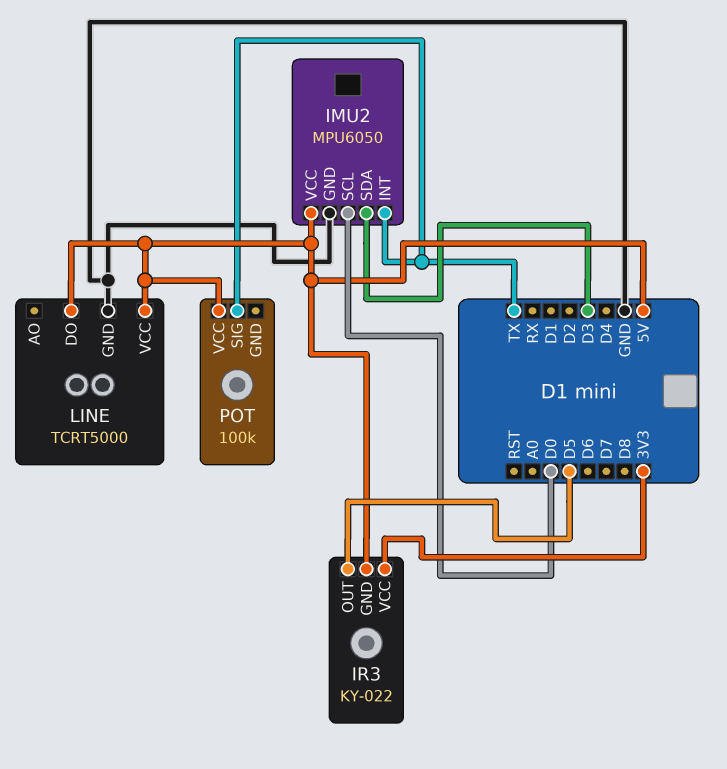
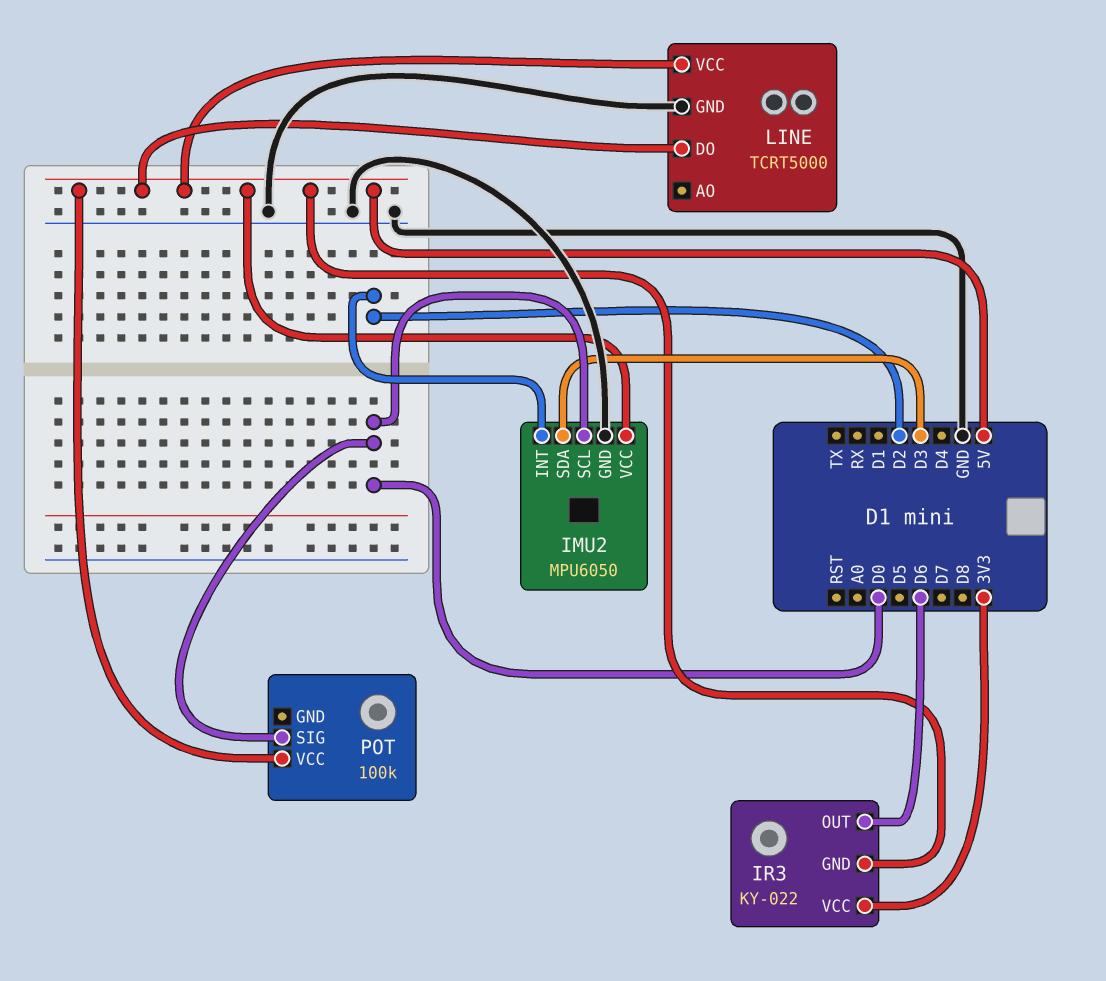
IMU2 pin INT: TX -> D2
IR3 pin OUT: D5 -> D6
POT pin SIG: TX -> D0

